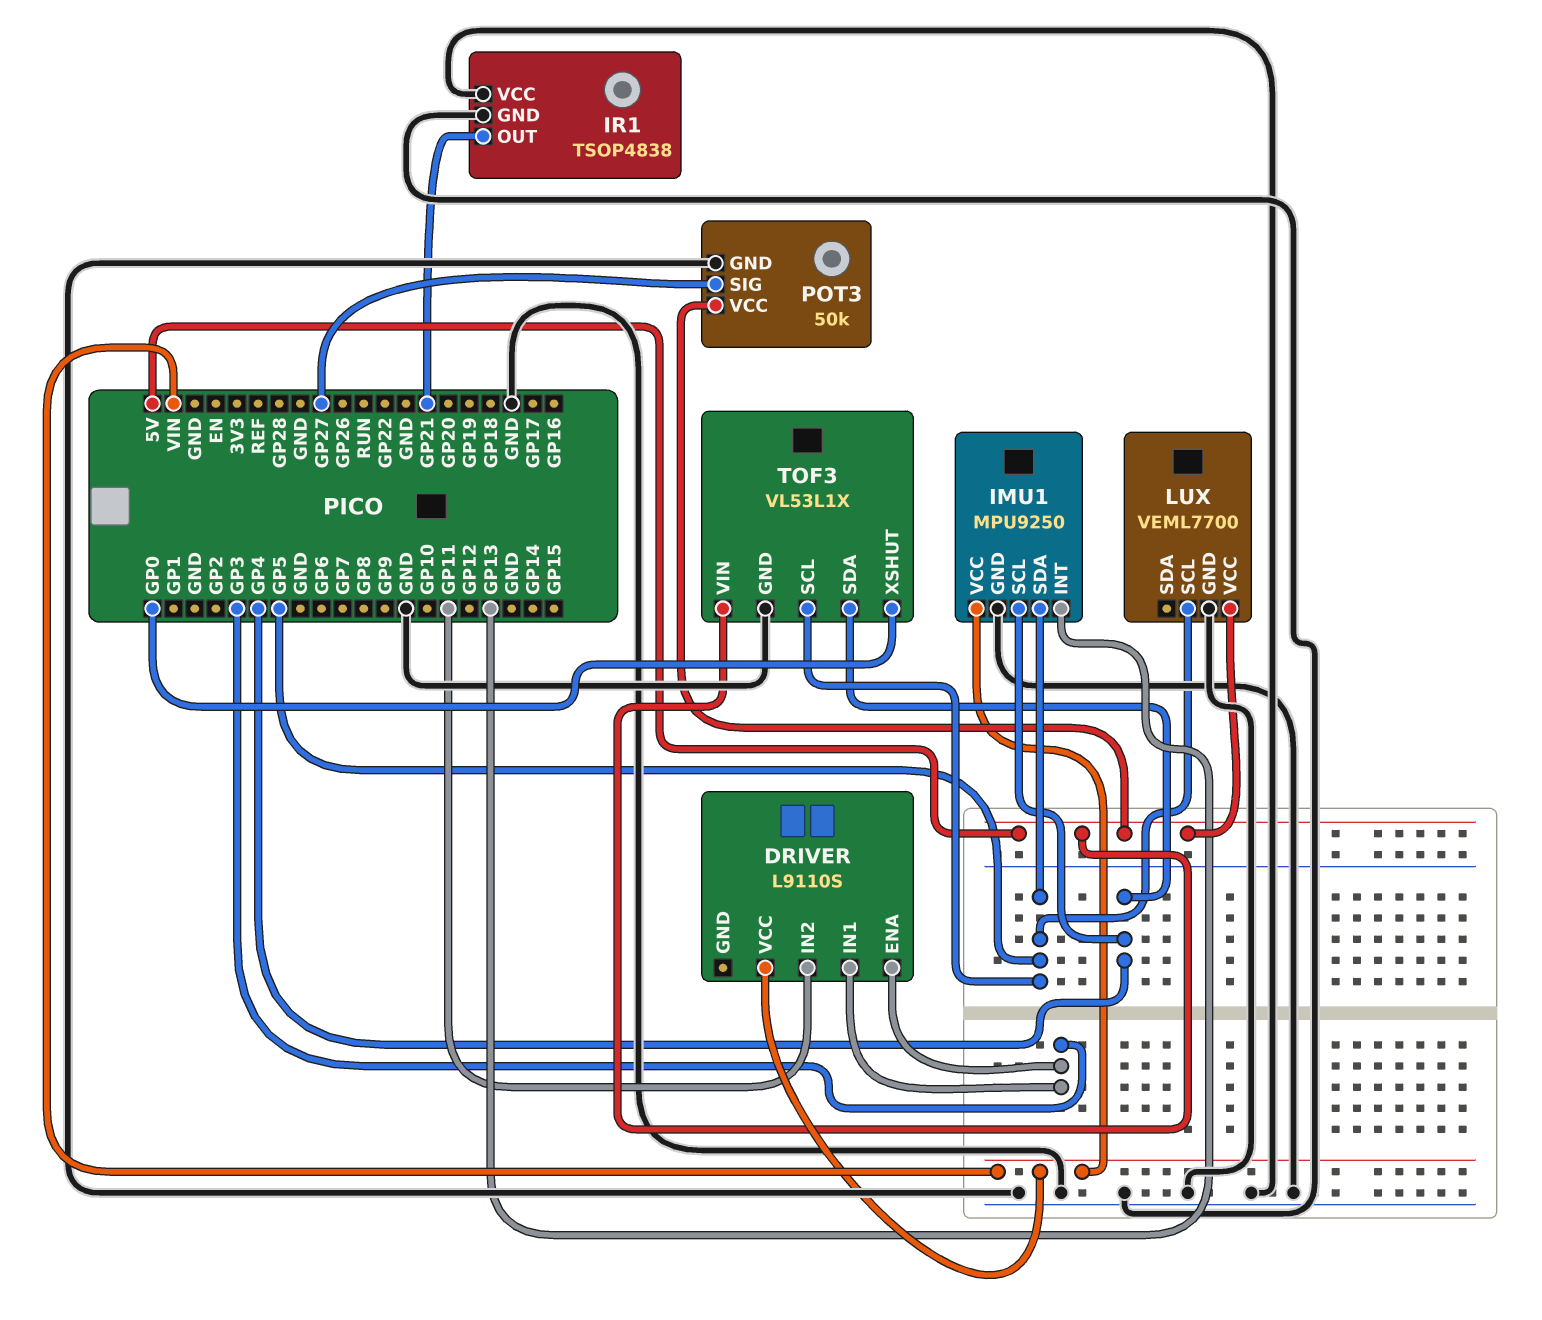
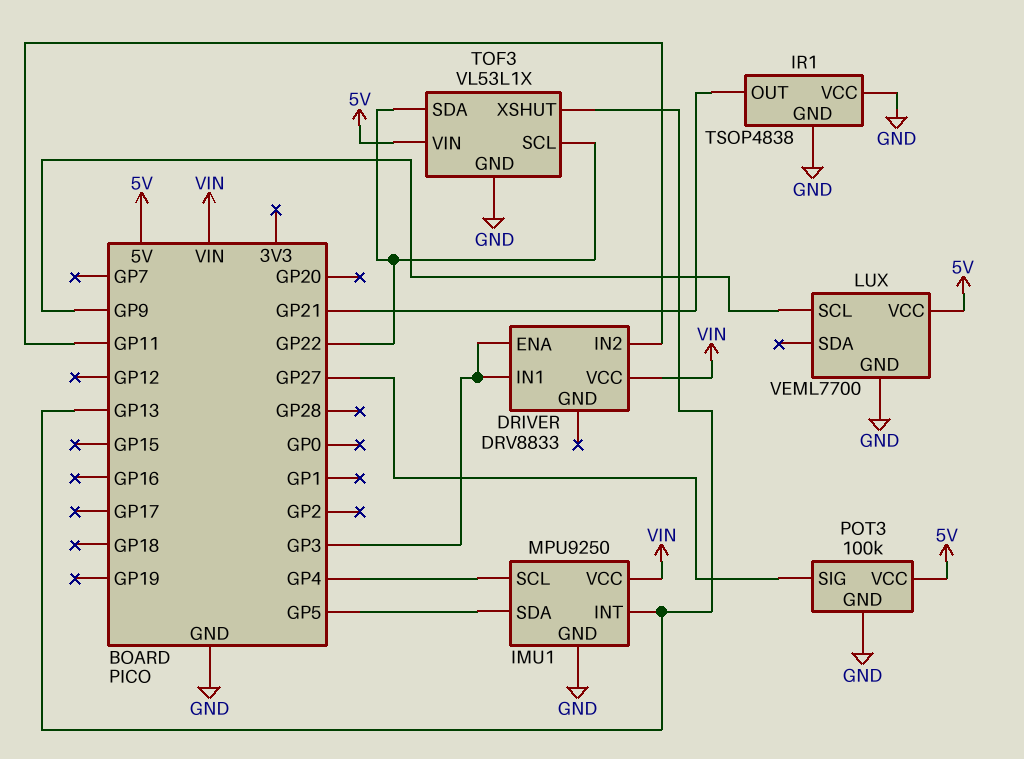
DRIVER: L9110S -> DRV8833
LUX pin SCL: GP5 -> GP9
POT3: 50k -> 100k
TOF3 pin SCL: GP5 -> GP22
TOF3 pin SDA: GP4 -> GP22
TOF3 pin XSHUT: GP0 -> GP13

